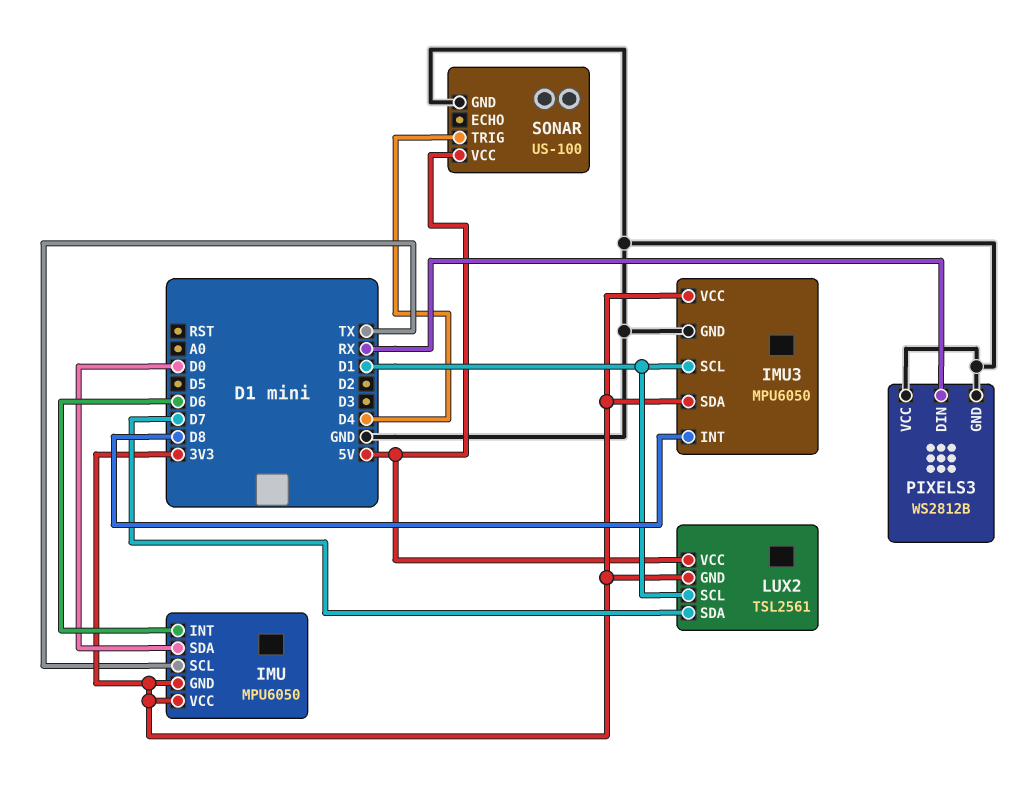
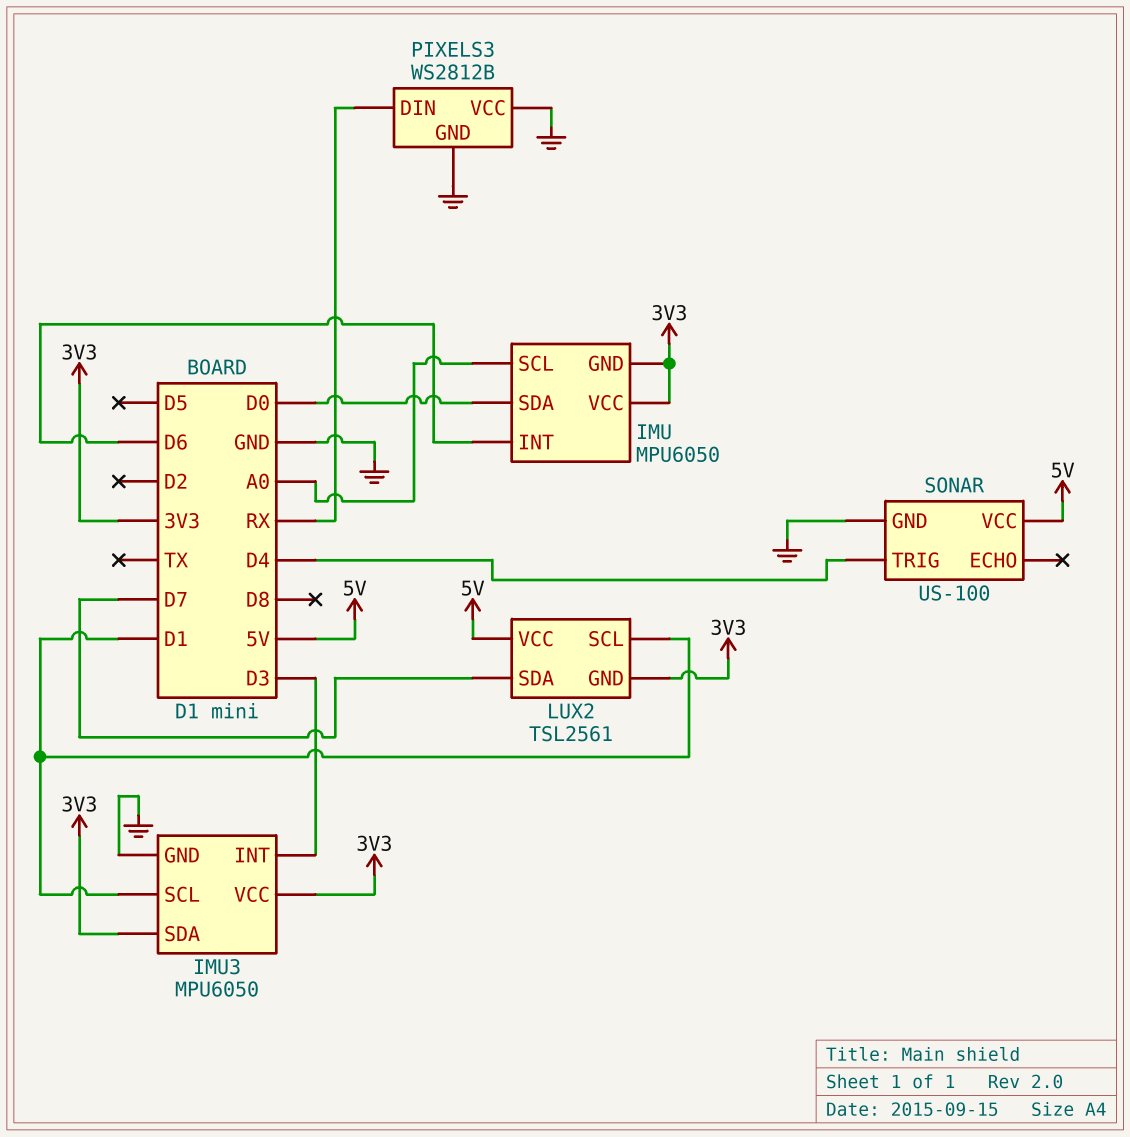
IMU pin SCL: TX -> A0
IMU3 pin INT: D8 -> D3

